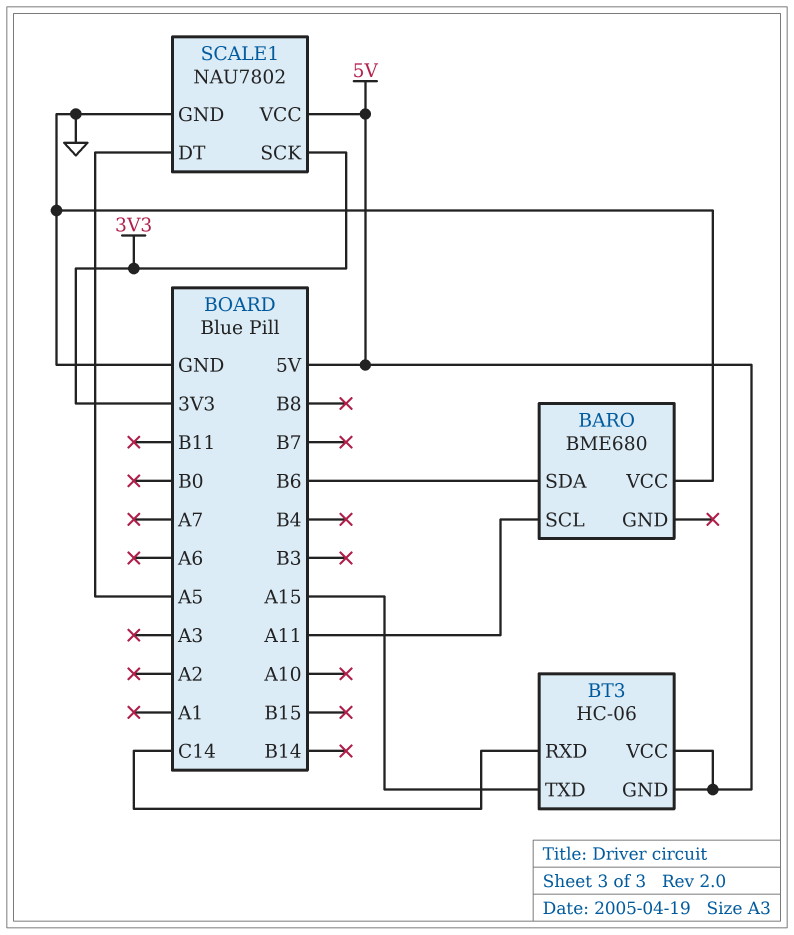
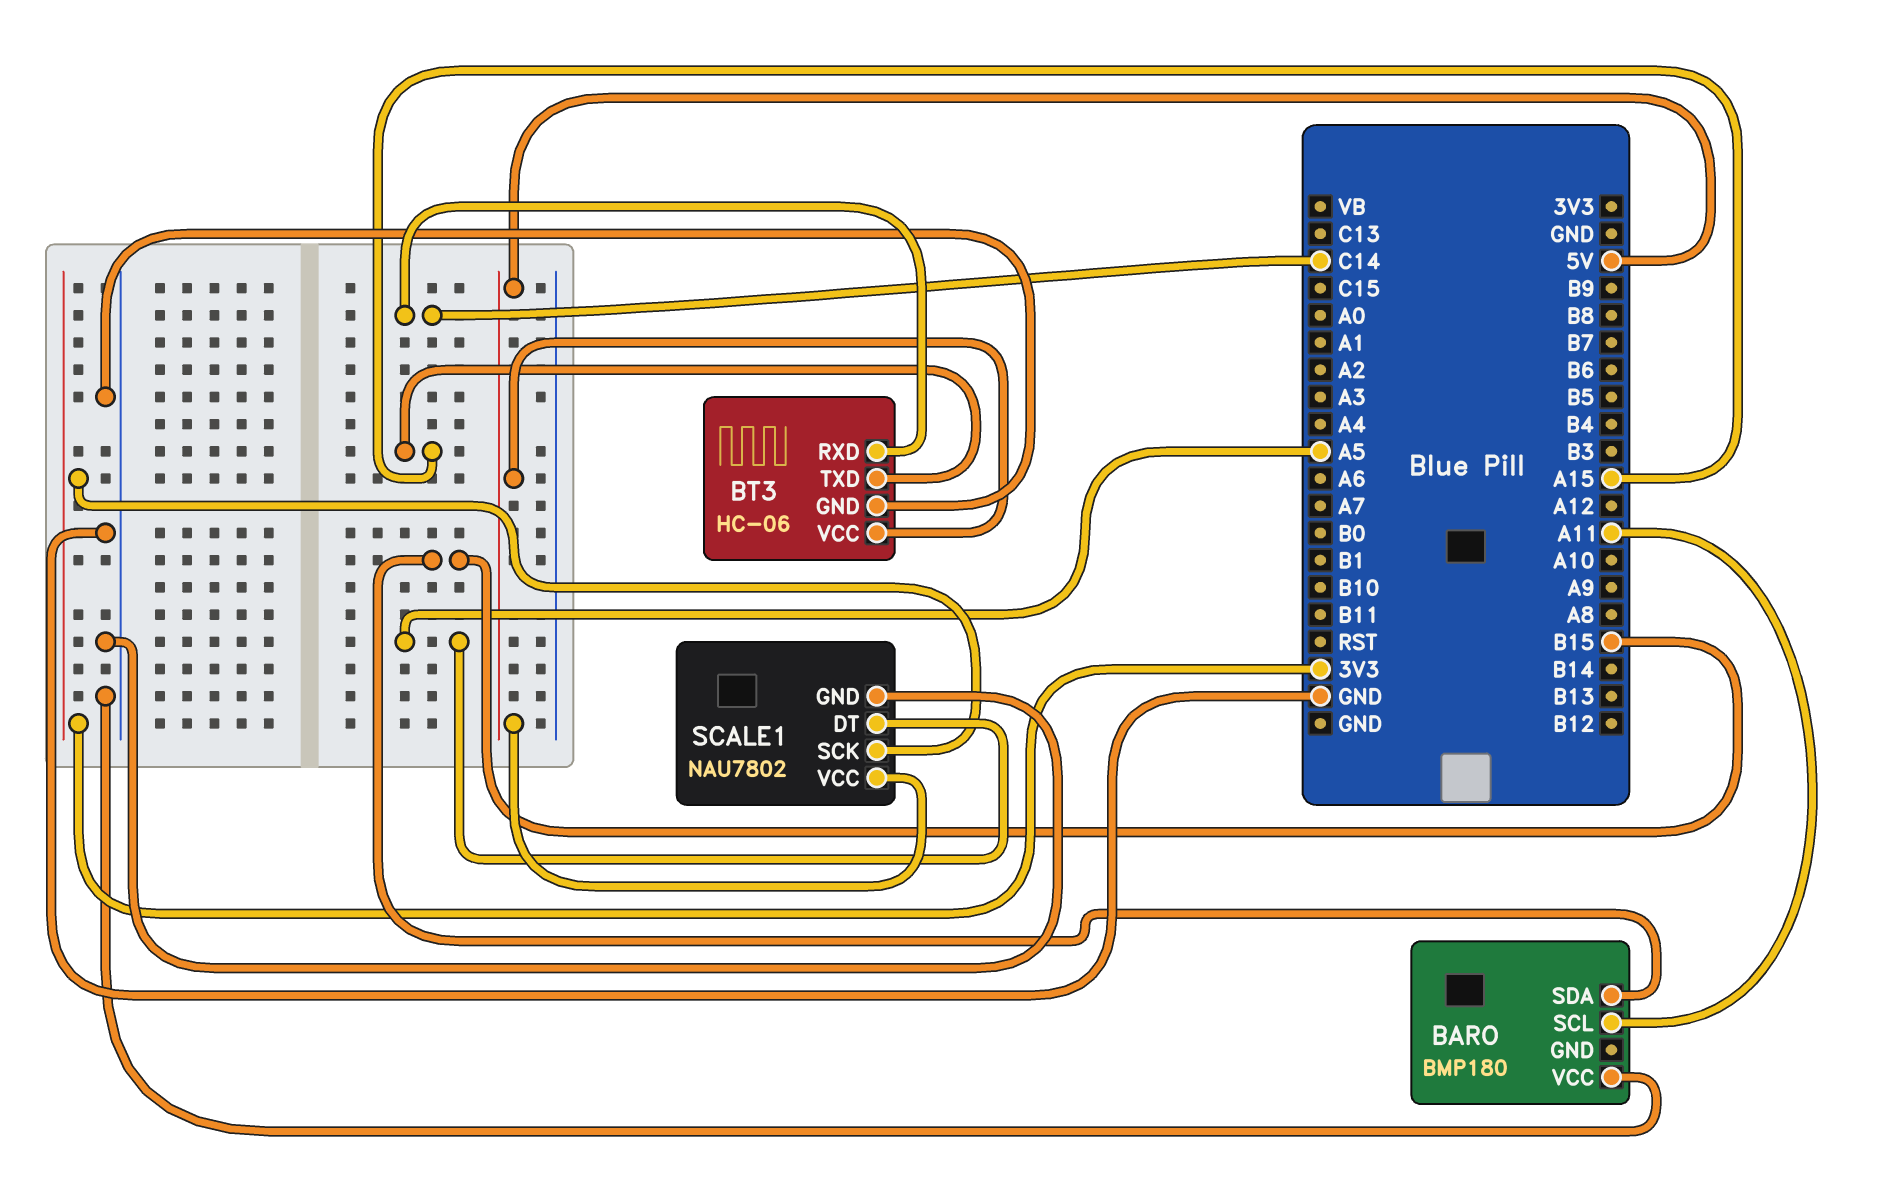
BARO: BME680 -> BMP180
BARO pin SDA: B6 -> B15
BT3 pin GND: 5V -> GND

